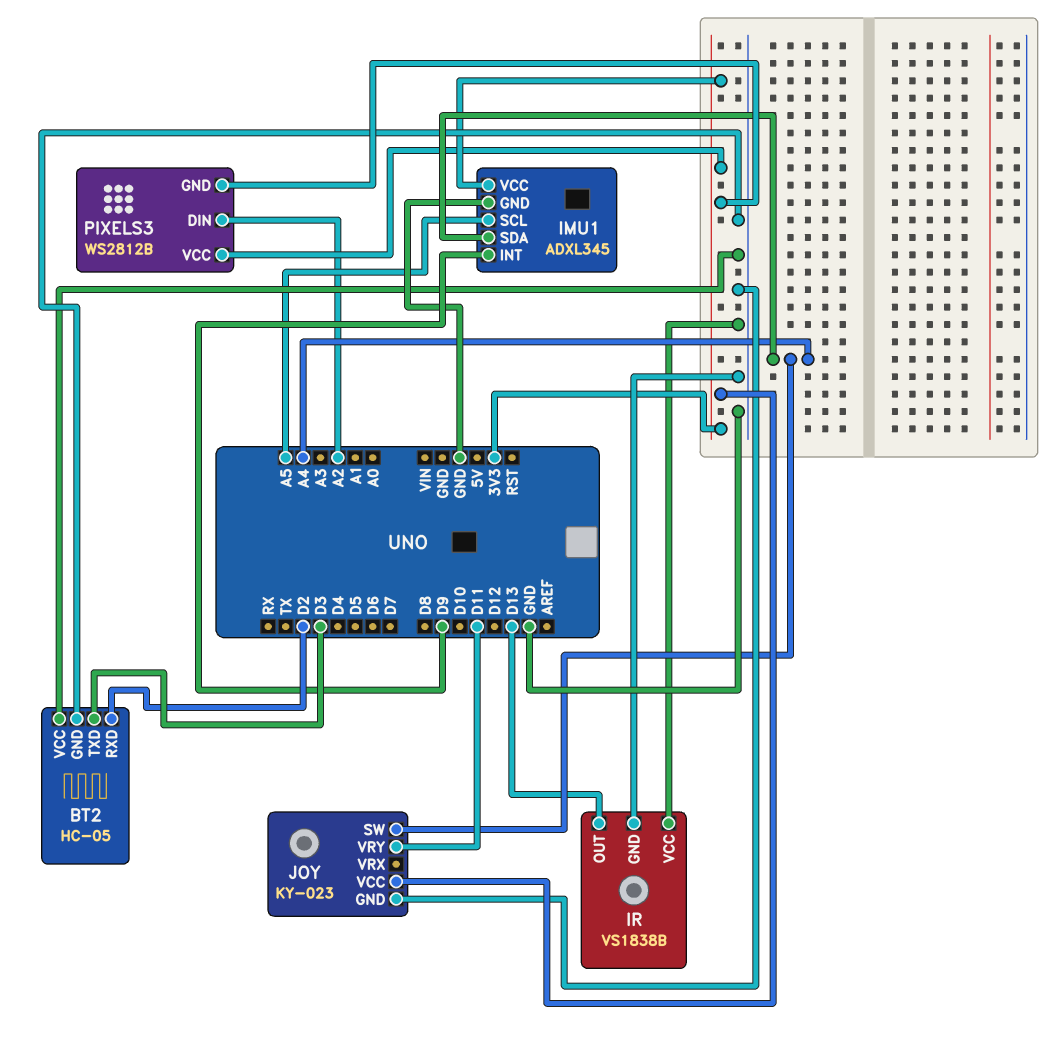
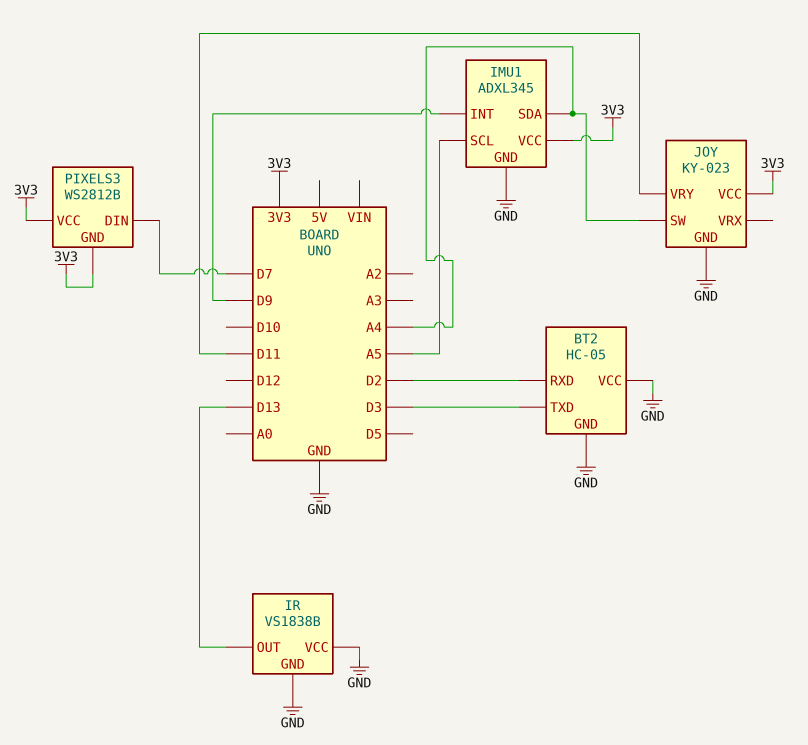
PIXELS3 pin DIN: A2 -> D7

